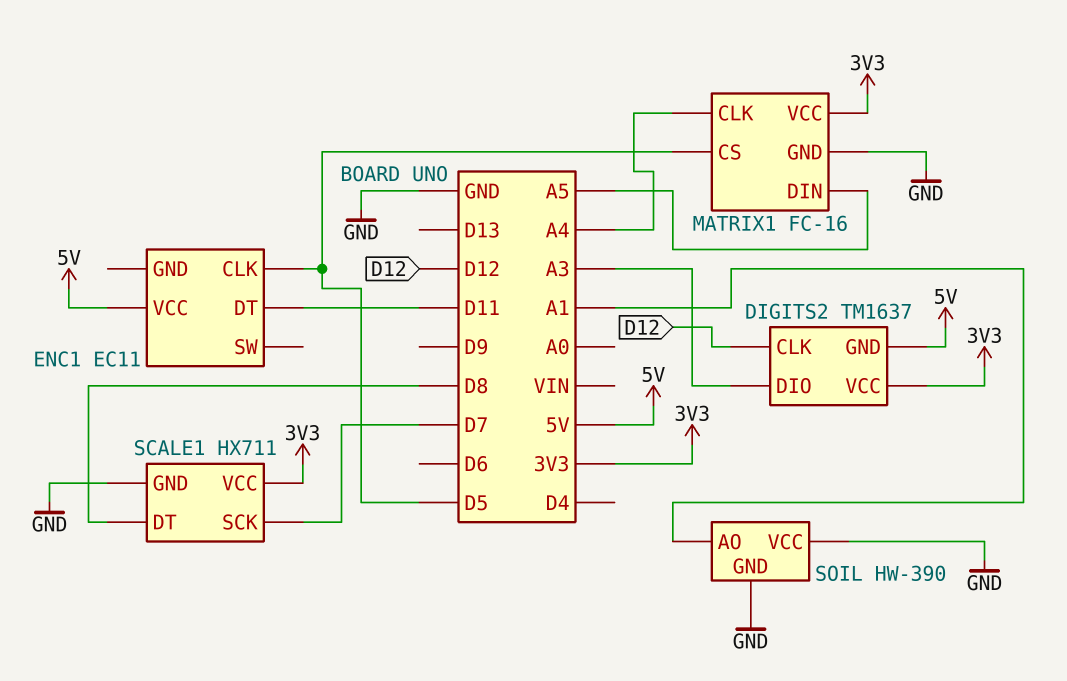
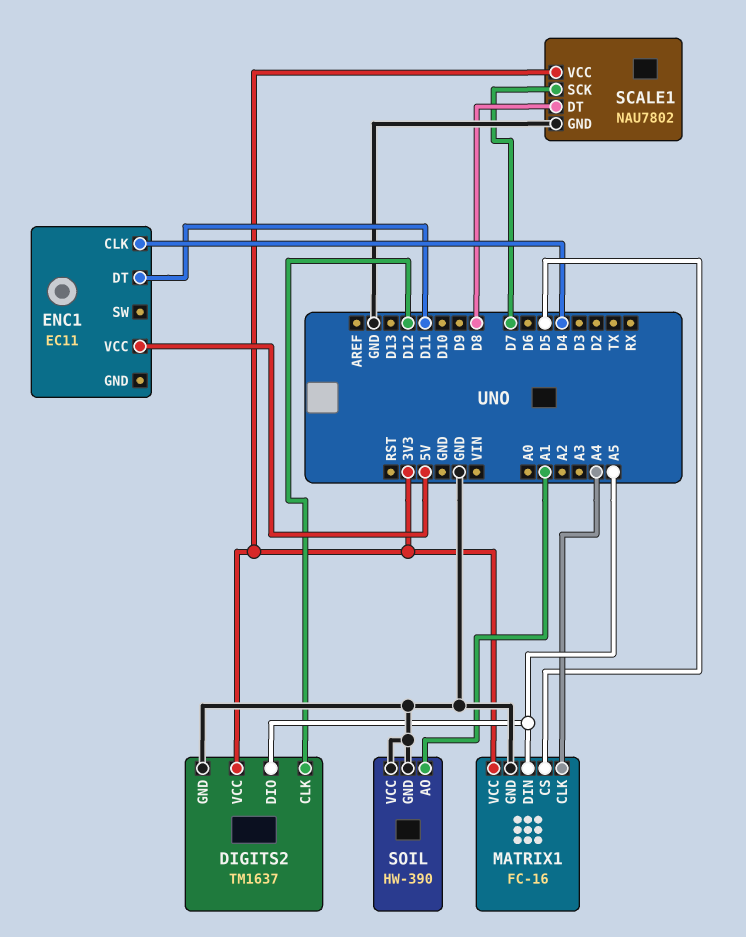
DIGITS2 pin DIO: A3 -> A5
DIGITS2 pin GND: 5V -> GND
ENC1 pin CLK: D5 -> D4
SCALE1: HX711 -> NAU7802

